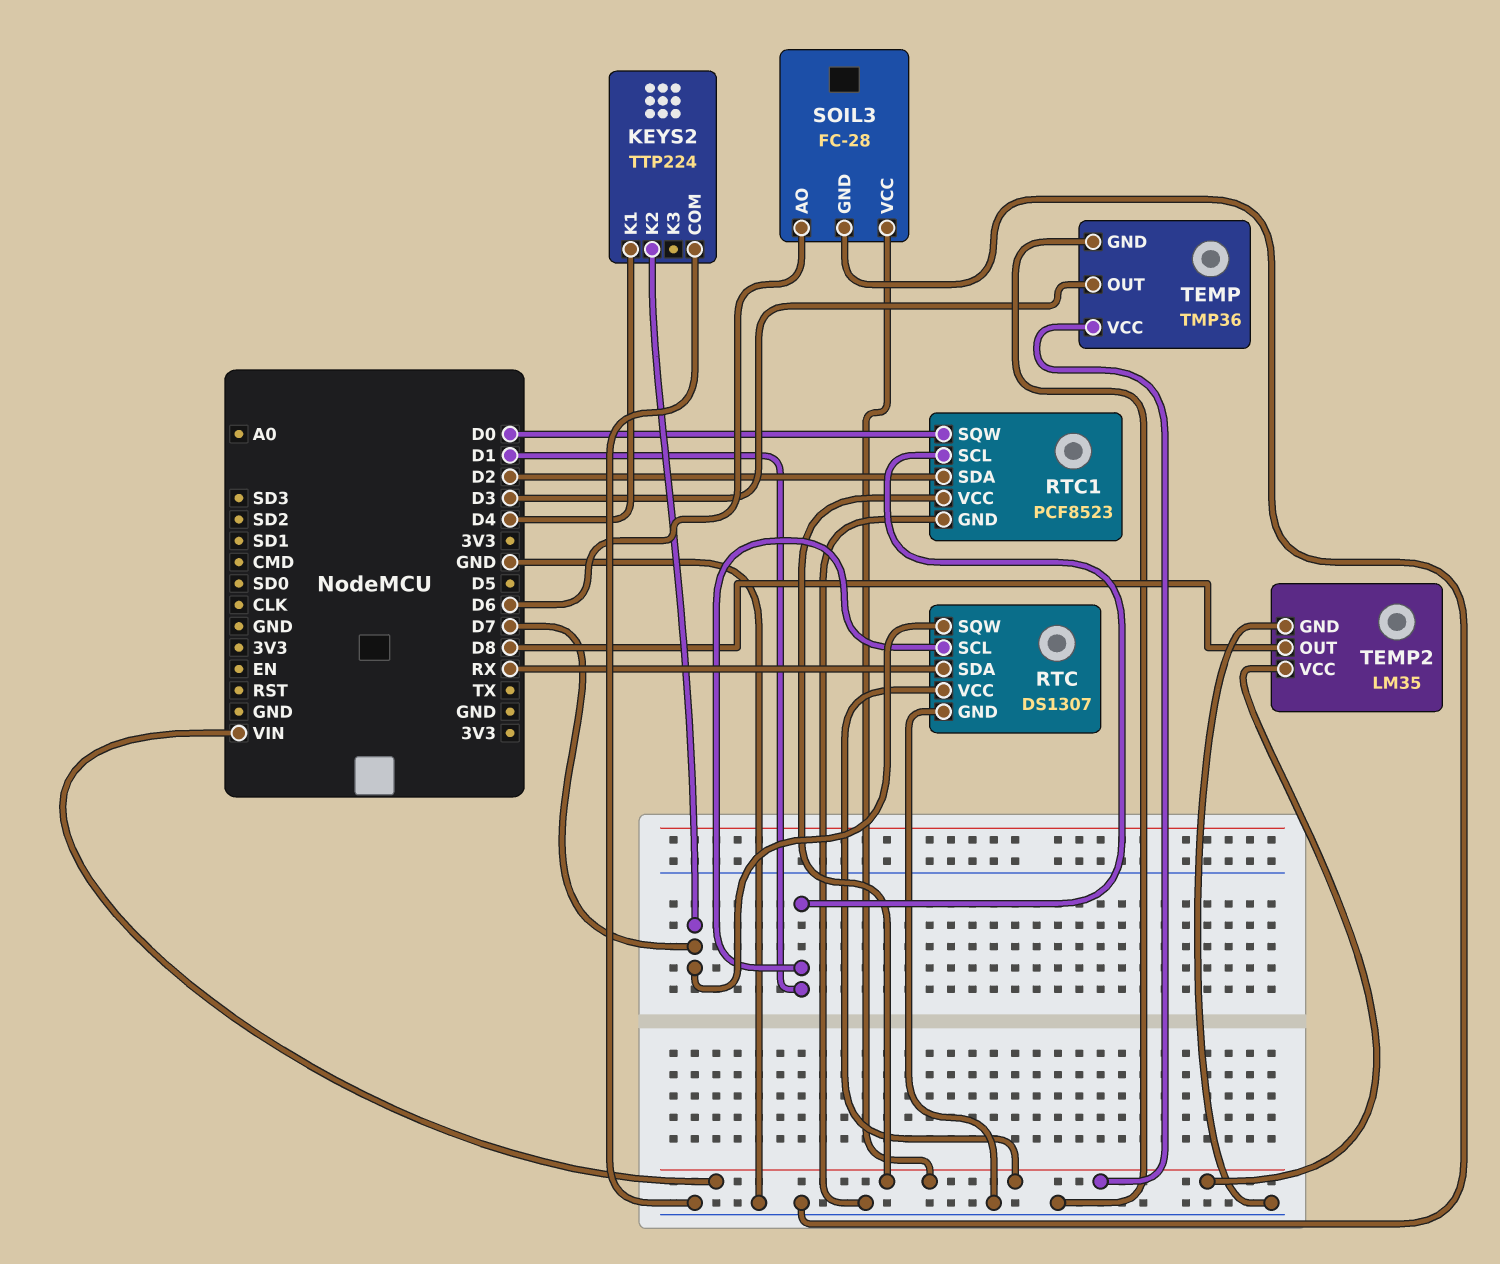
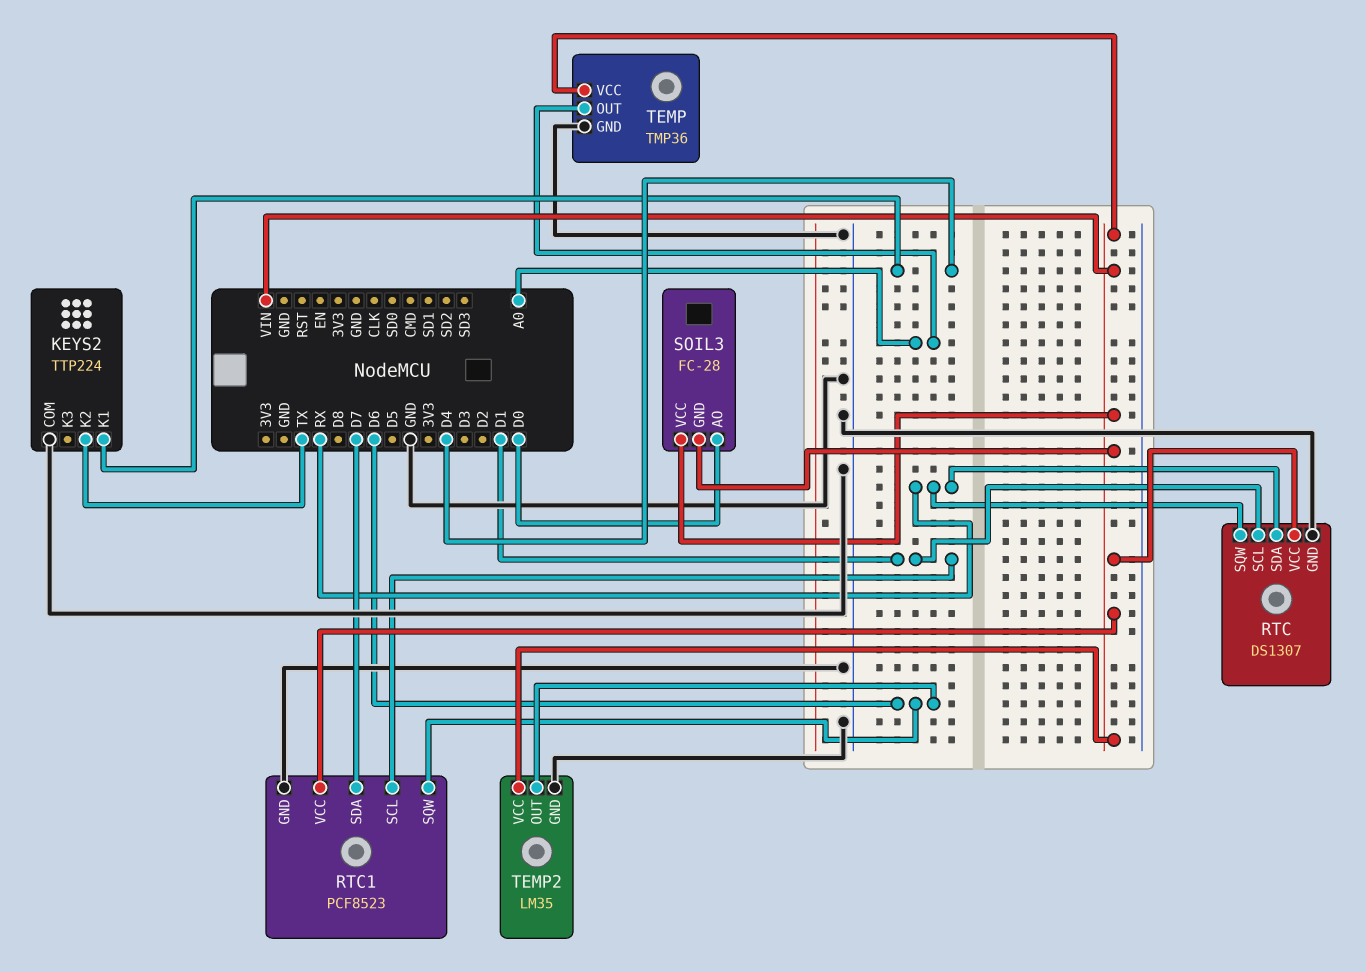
KEYS2 pin K2: D7 -> TX
RTC pin SQW: D7 -> RX
RTC1 pin SDA: D2 -> D7
RTC1 pin SQW: D0 -> D6
SOIL3 pin AO: D6 -> D0
SOIL3 pin GND: GND -> VIN
TEMP pin OUT: D3 -> A0
TEMP2 pin OUT: D8 -> D6

